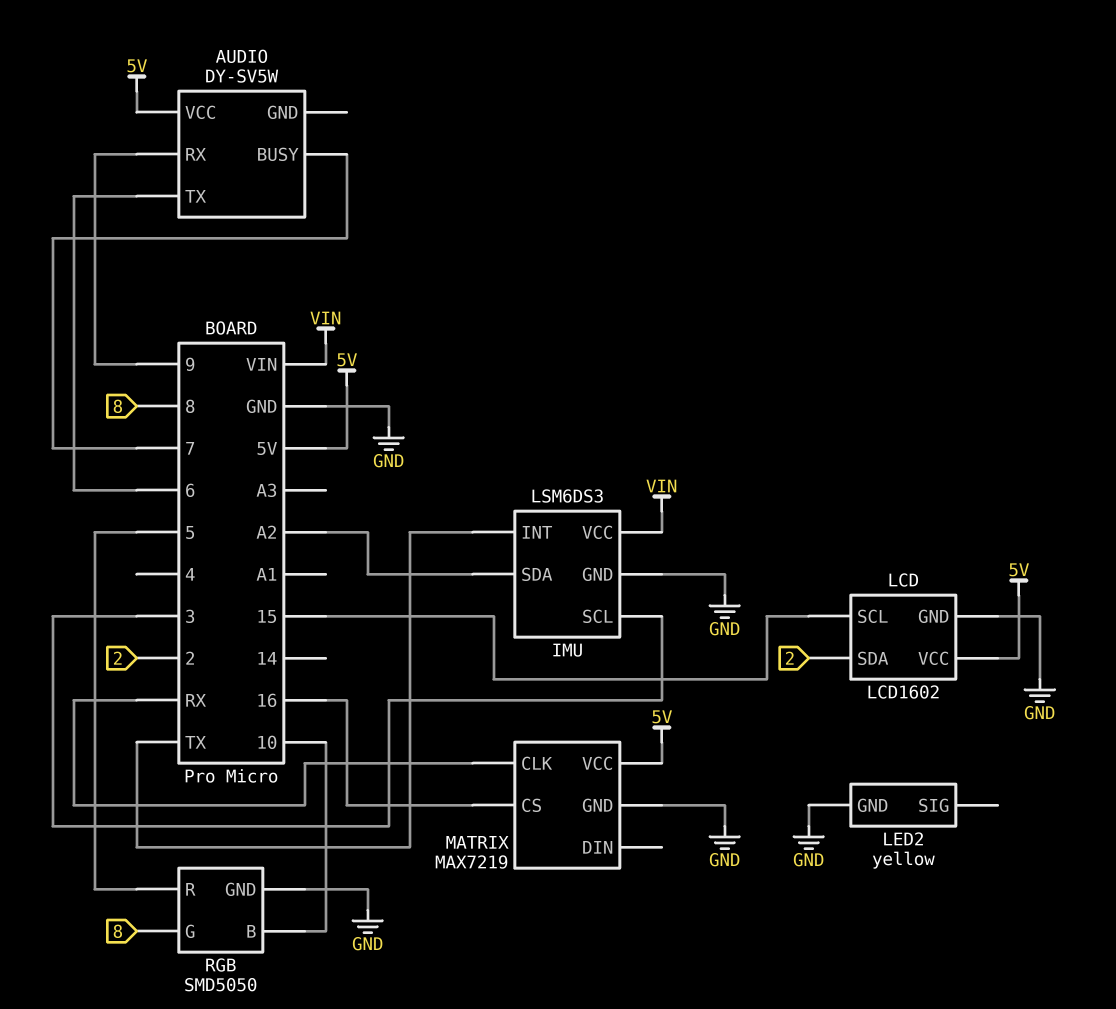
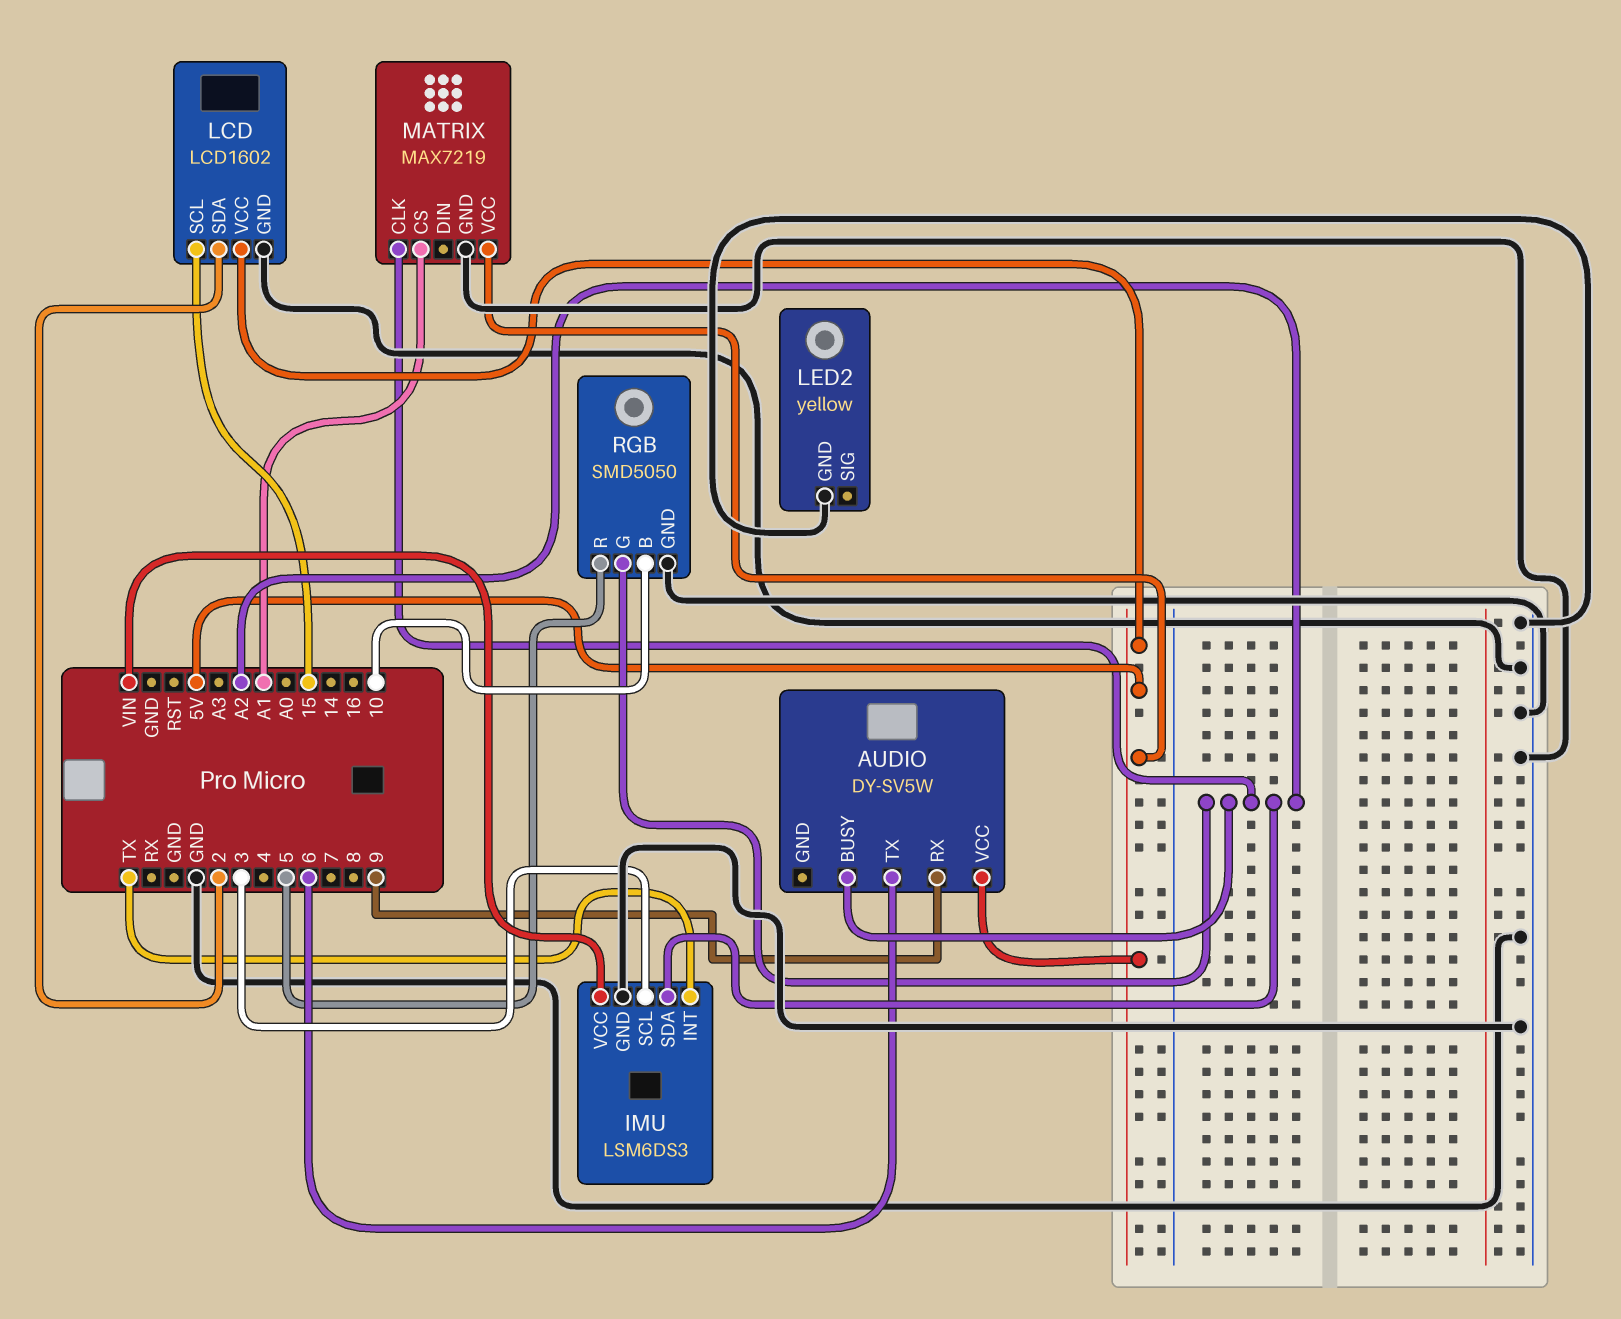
AUDIO pin BUSY: 7 -> A2
MATRIX pin CLK: RX -> A2
MATRIX pin CS: 16 -> A1
RGB pin G: 8 -> A2

